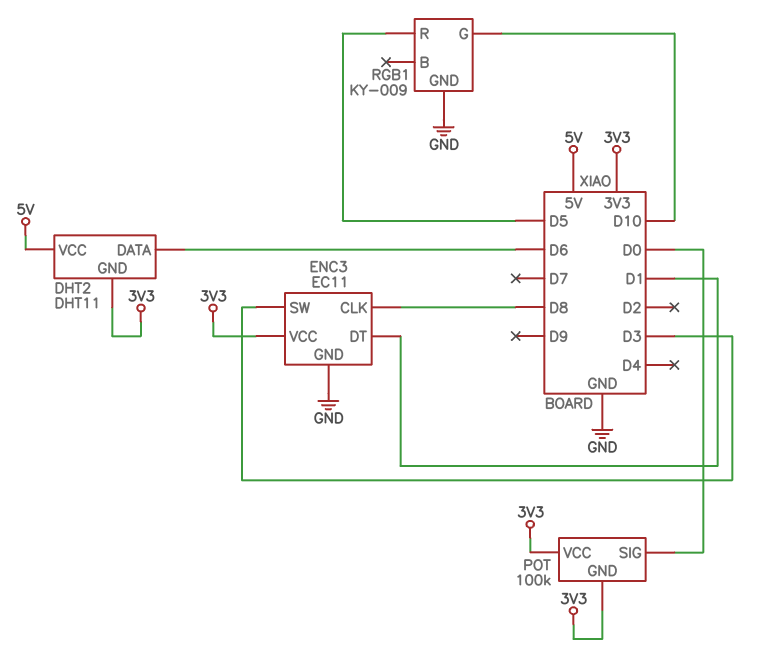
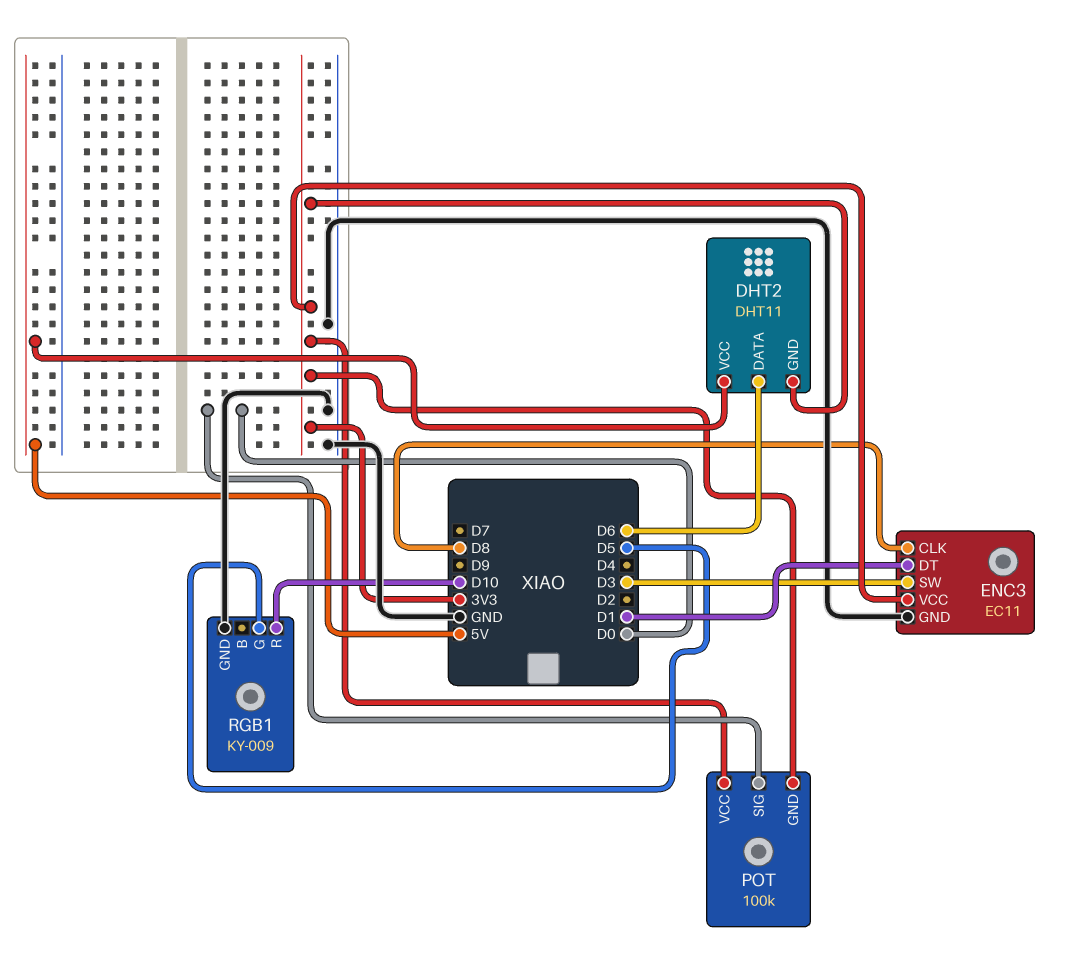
RGB1 pin G: D10 -> D5
RGB1 pin R: D5 -> D10

